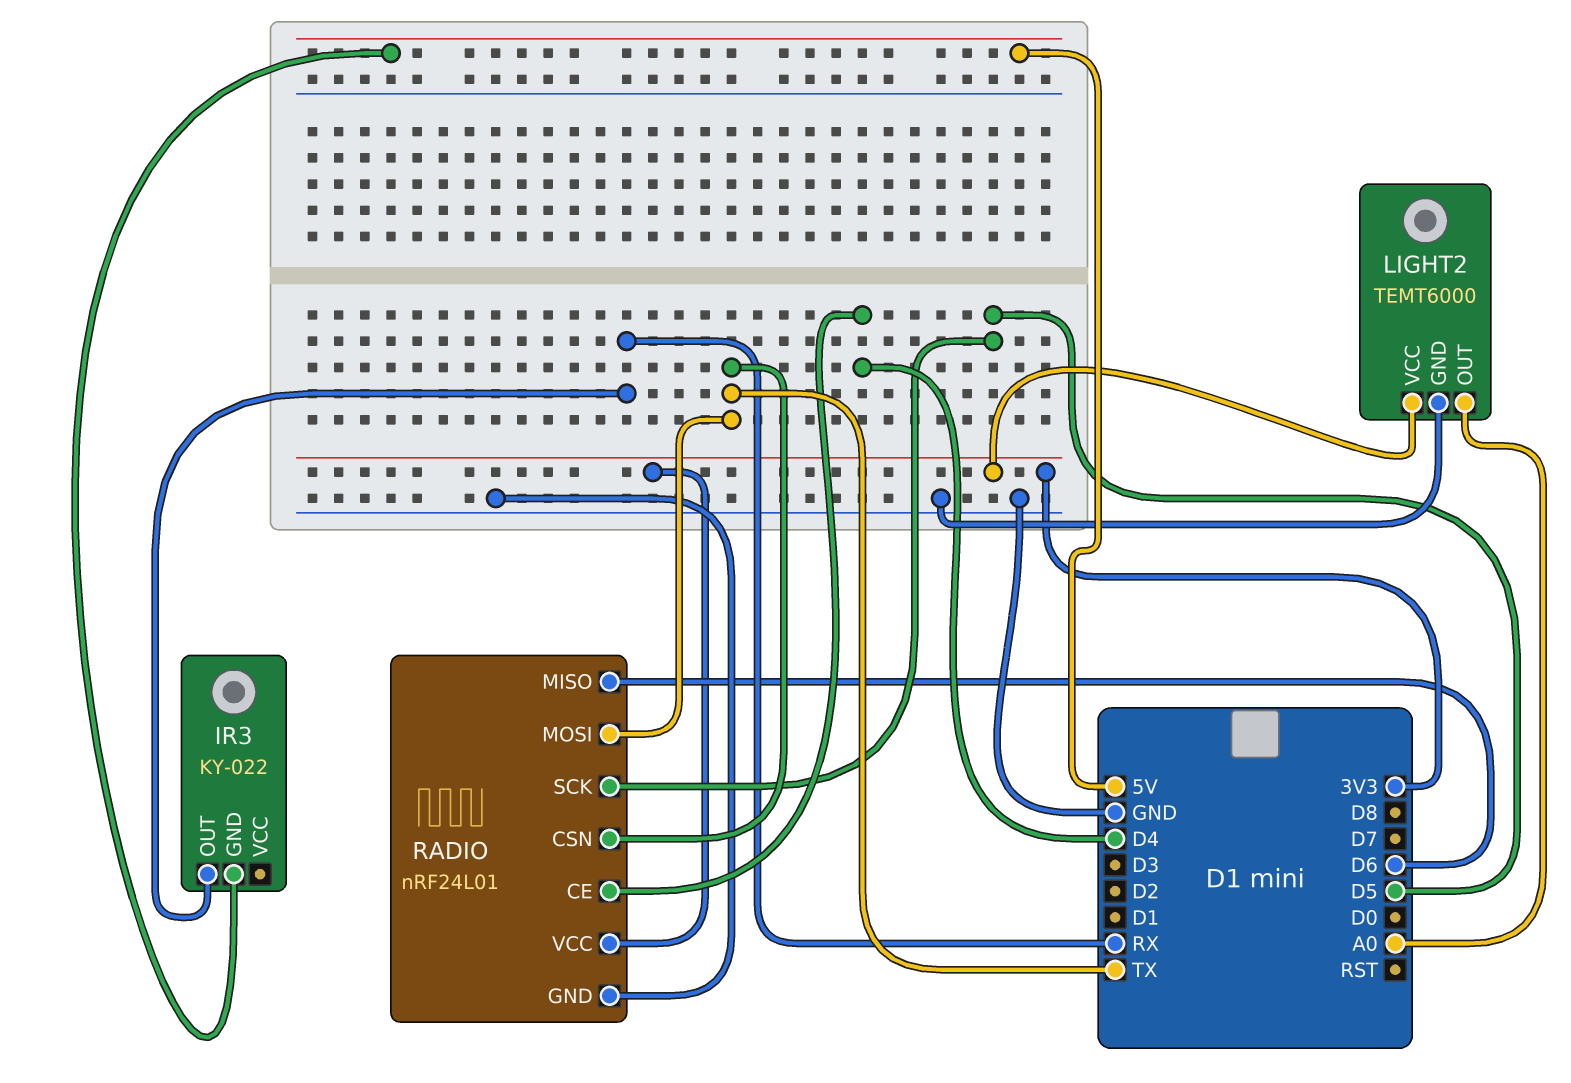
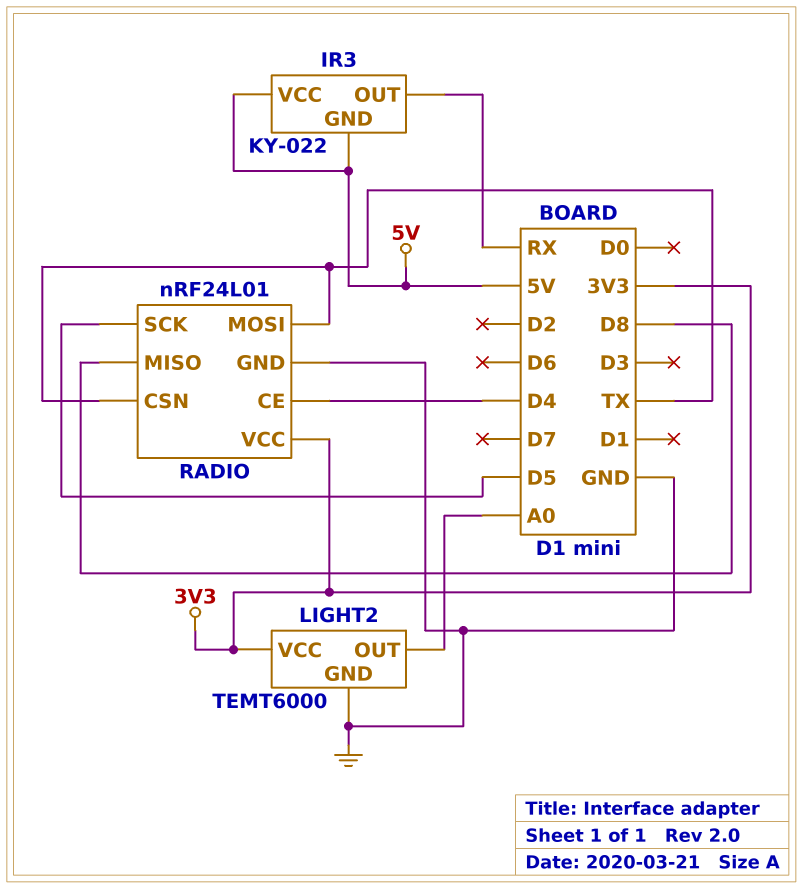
IR3 pin VCC: none -> 5V
RADIO pin MISO: D6 -> D8

